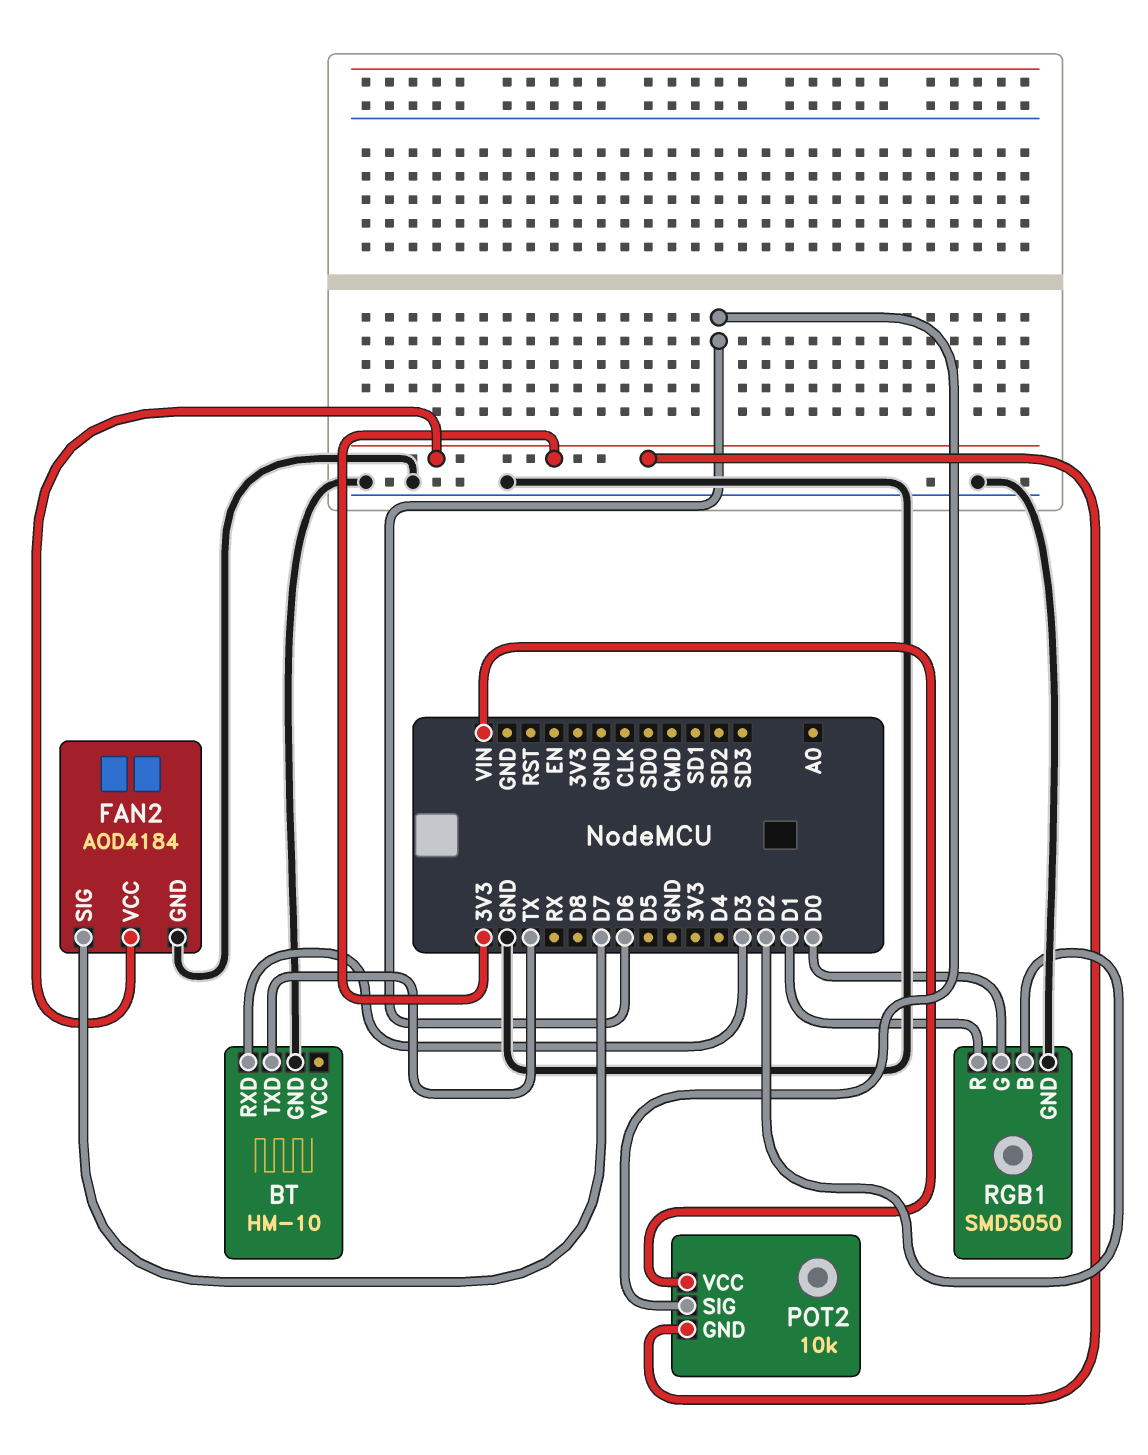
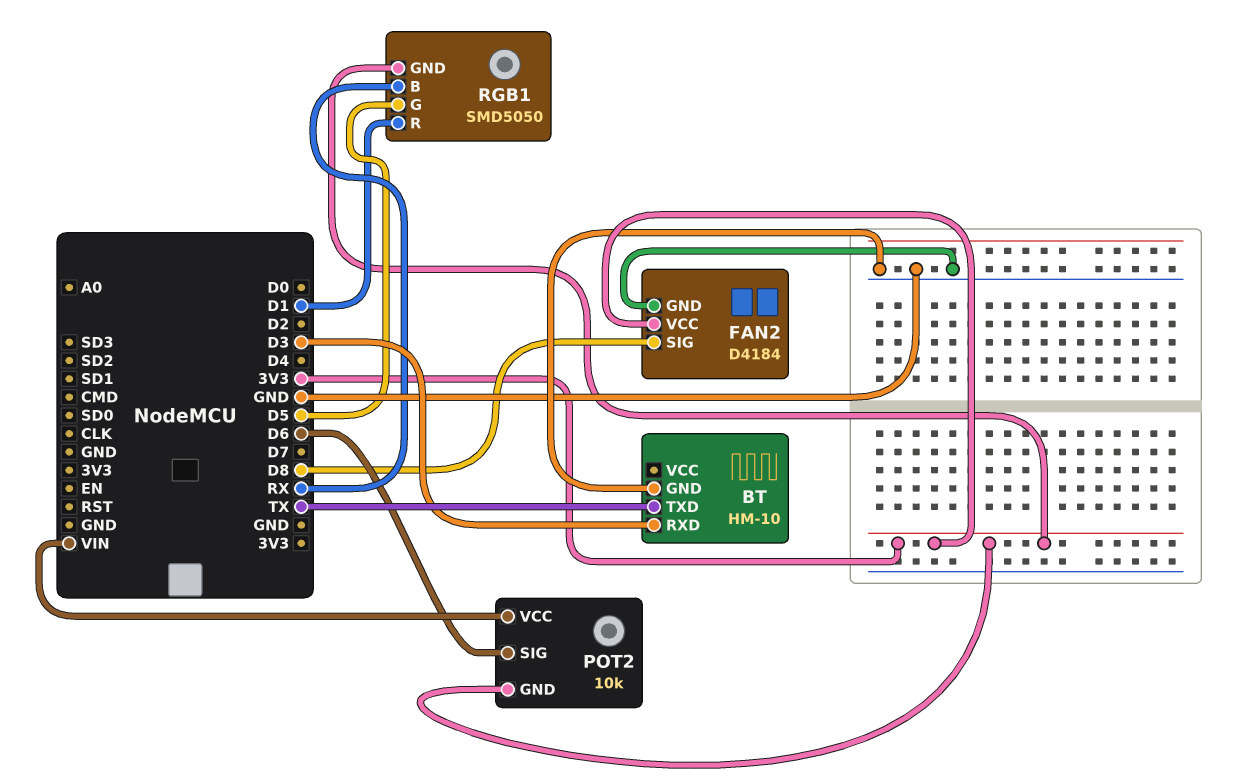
FAN2: AOD4184 -> D4184
FAN2 pin SIG: D7 -> D8
RGB1 pin B: D2 -> RX
RGB1 pin G: D0 -> D5
RGB1 pin GND: GND -> 3V3

